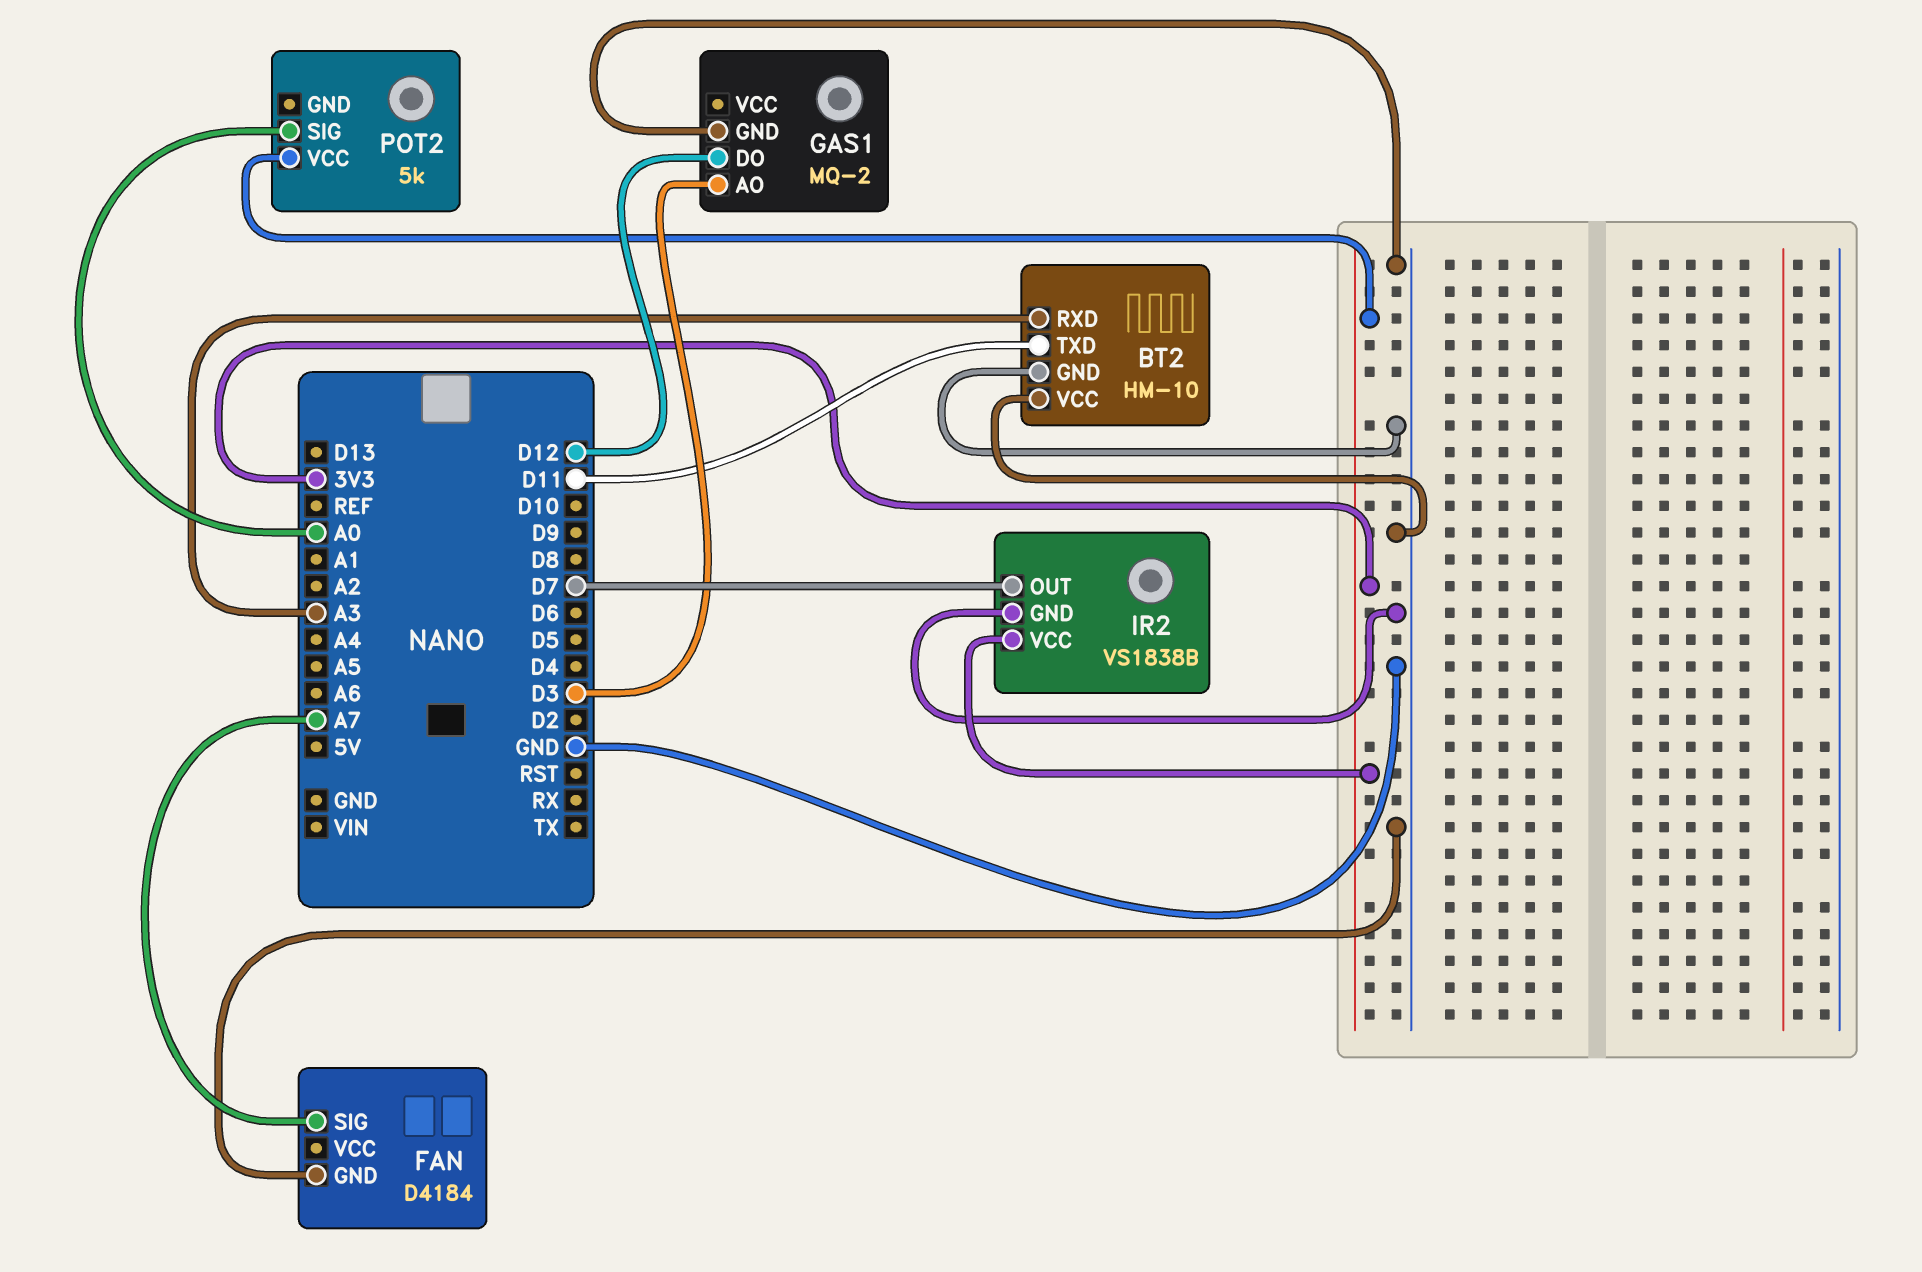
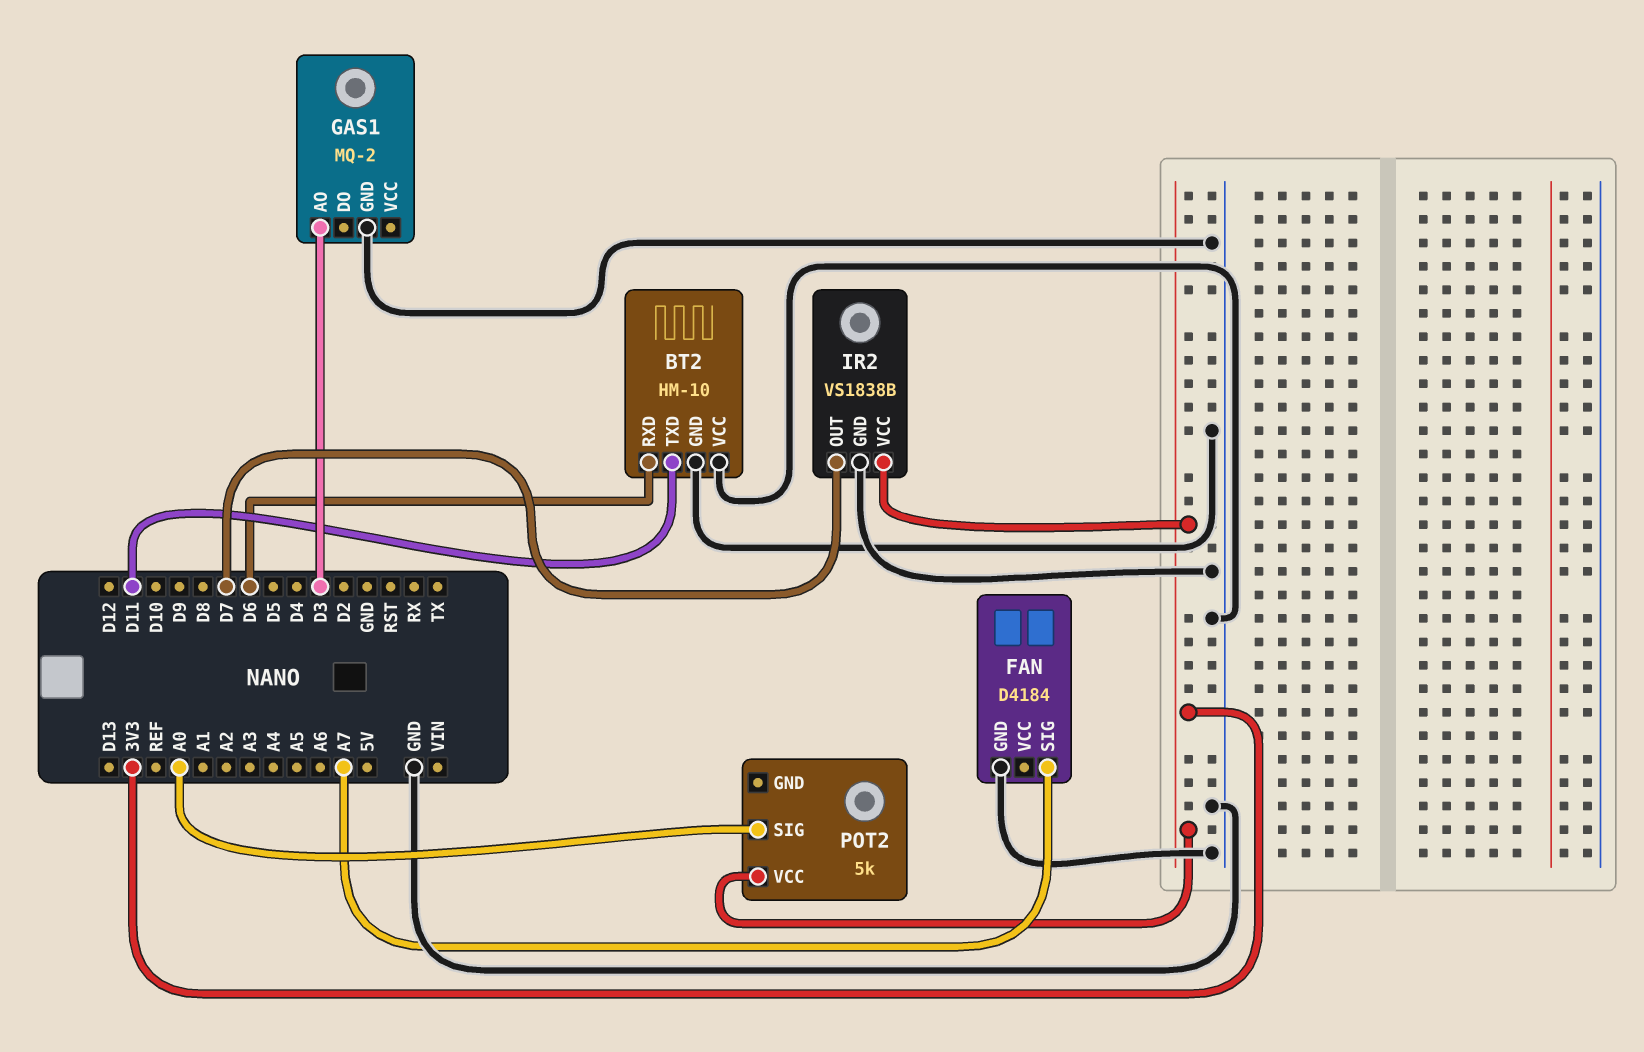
BT2 pin RXD: A3 -> D6
GAS1 pin DO: D12 -> none

